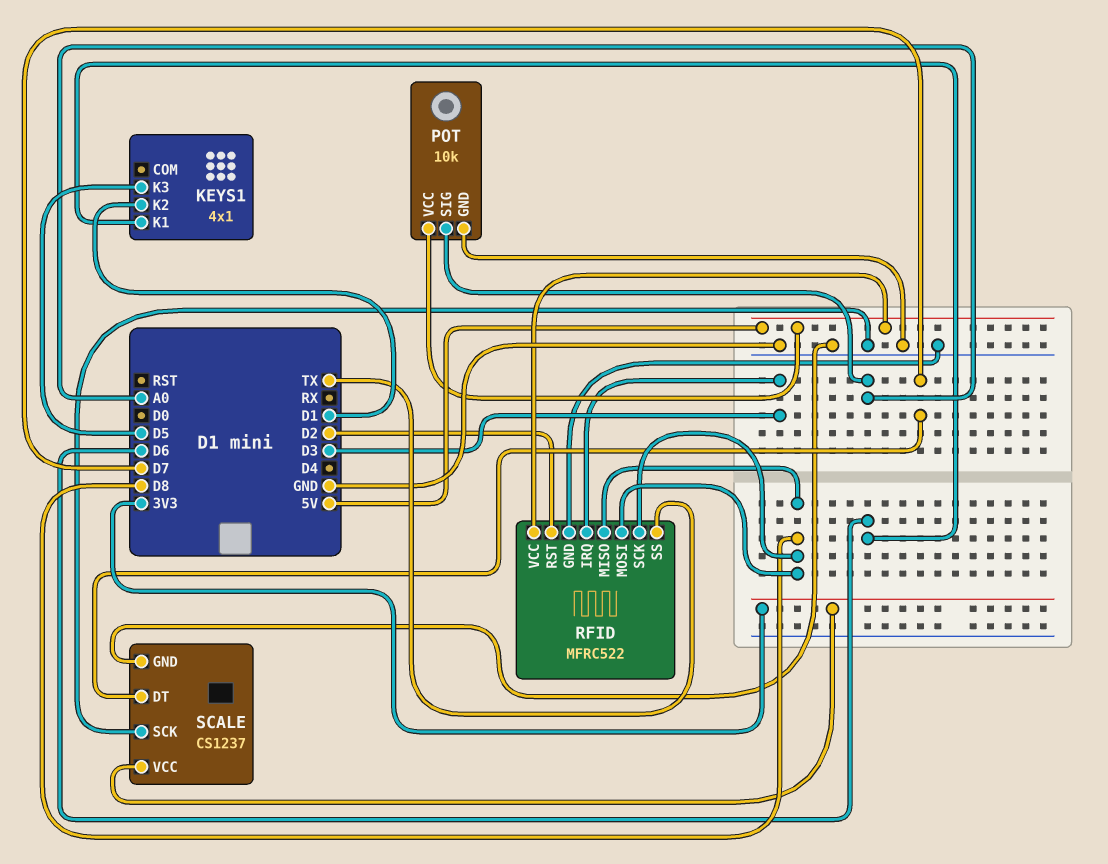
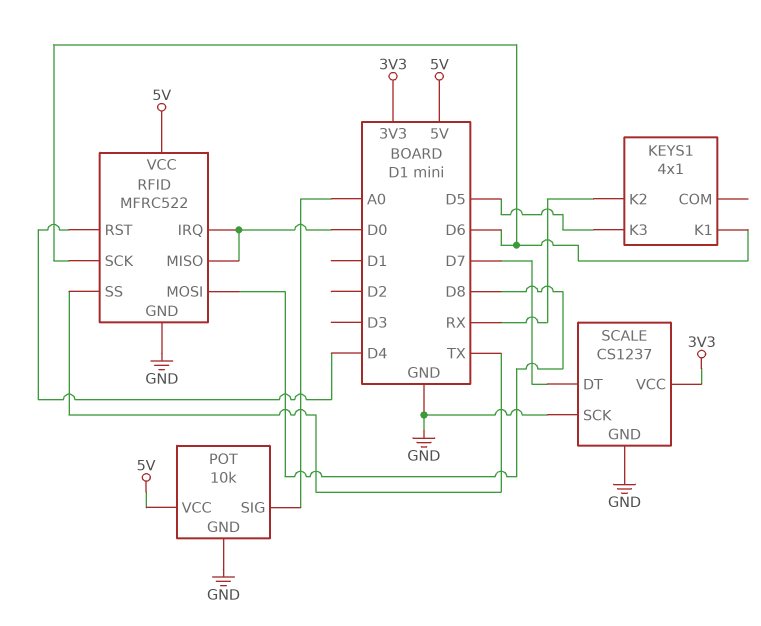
KEYS1 pin K2: D1 -> RX
RFID pin IRQ: D3 -> D0
RFID pin MISO: D8 -> D0
RFID pin RST: D2 -> D4
RFID pin SCK: D8 -> D6

